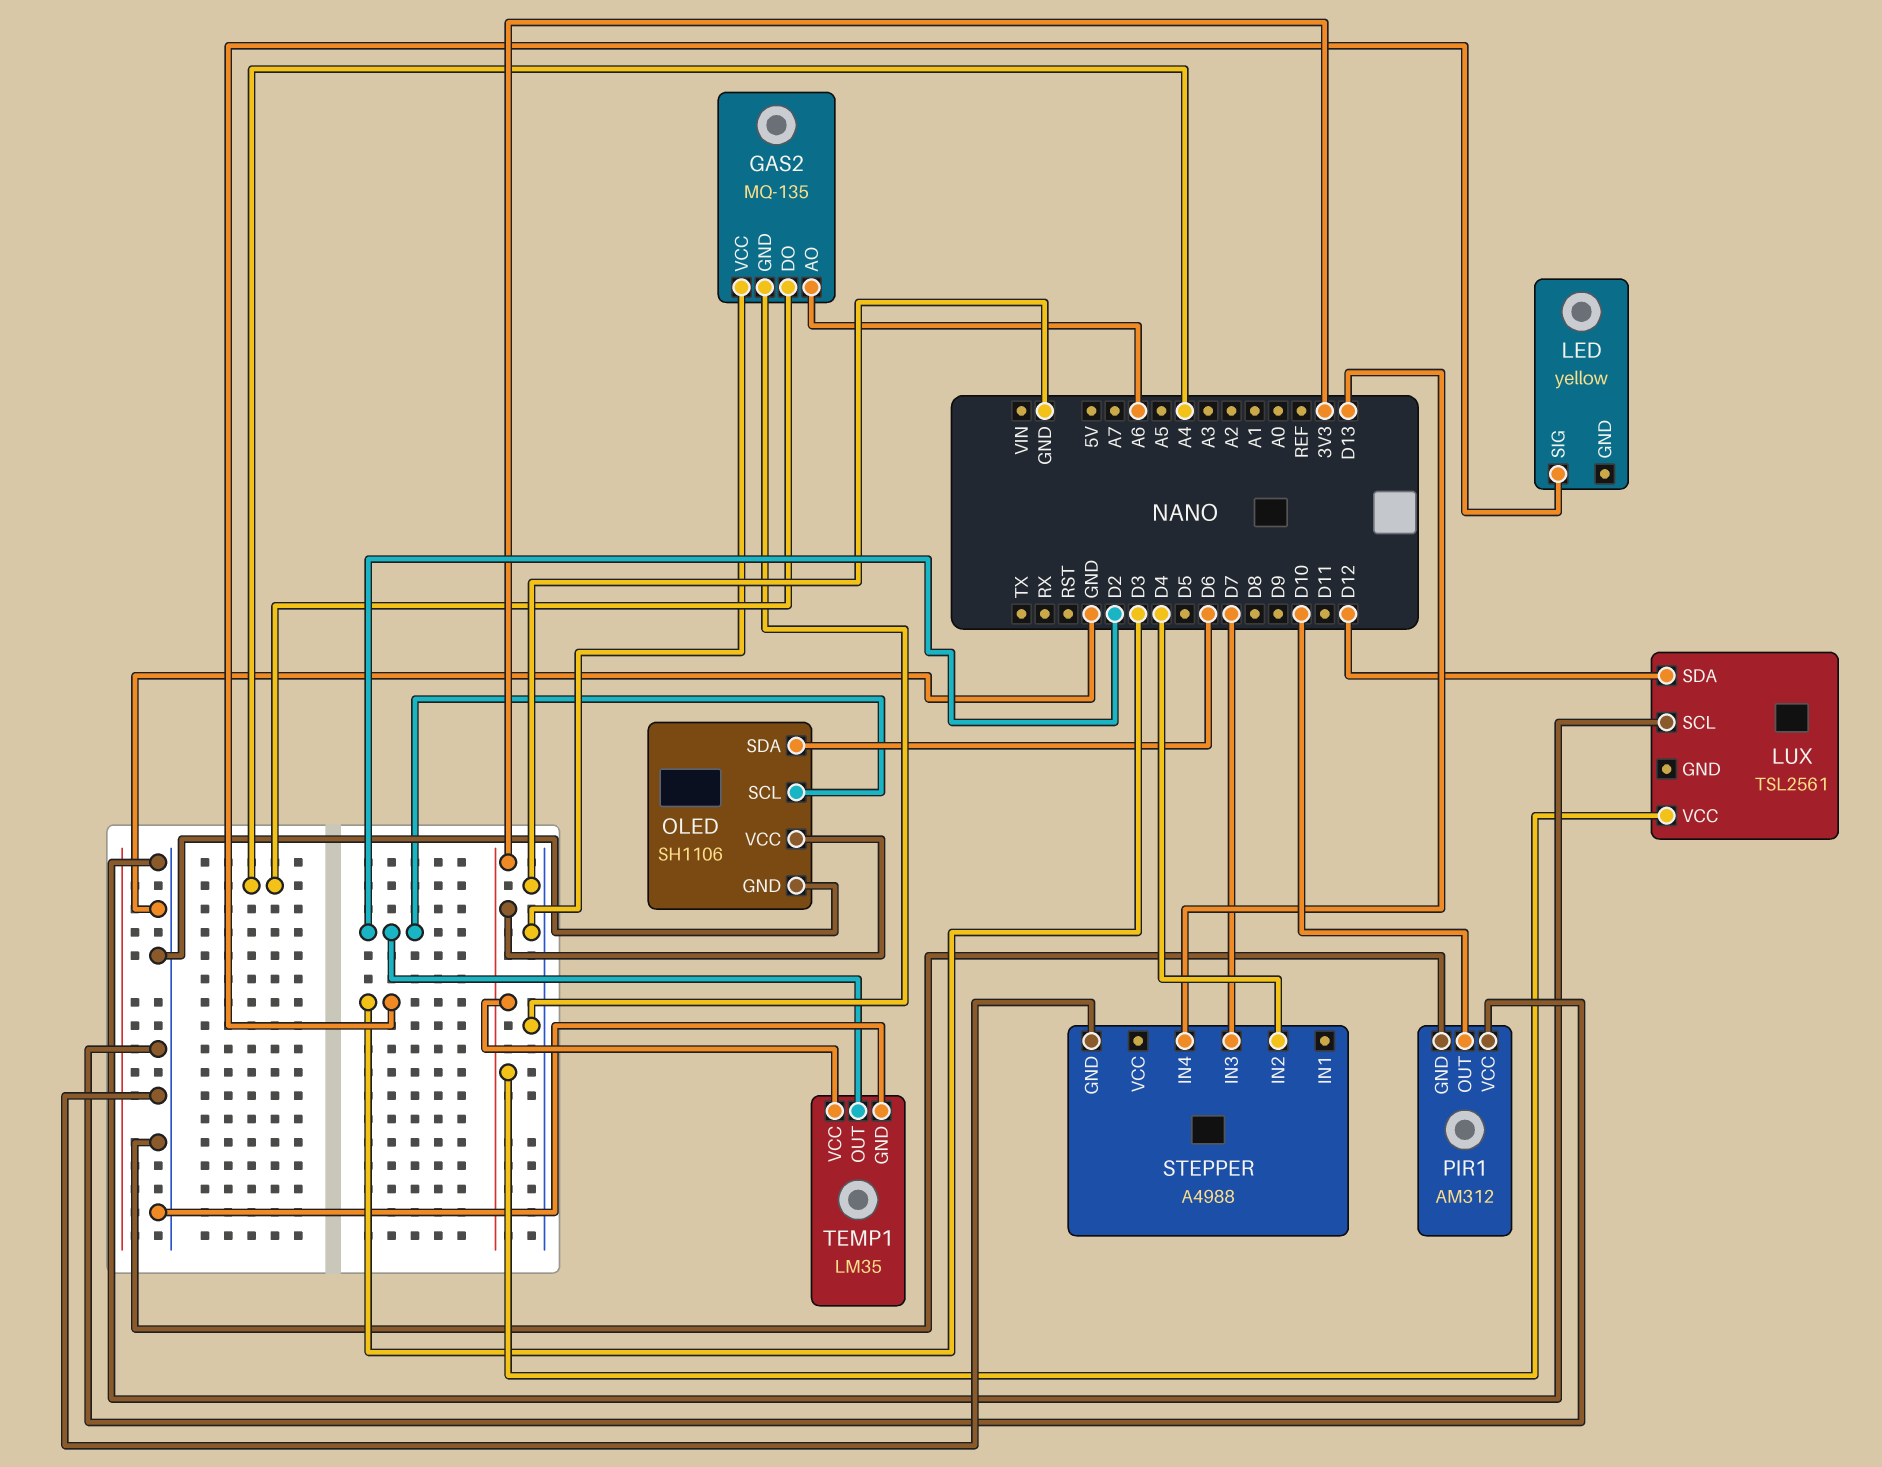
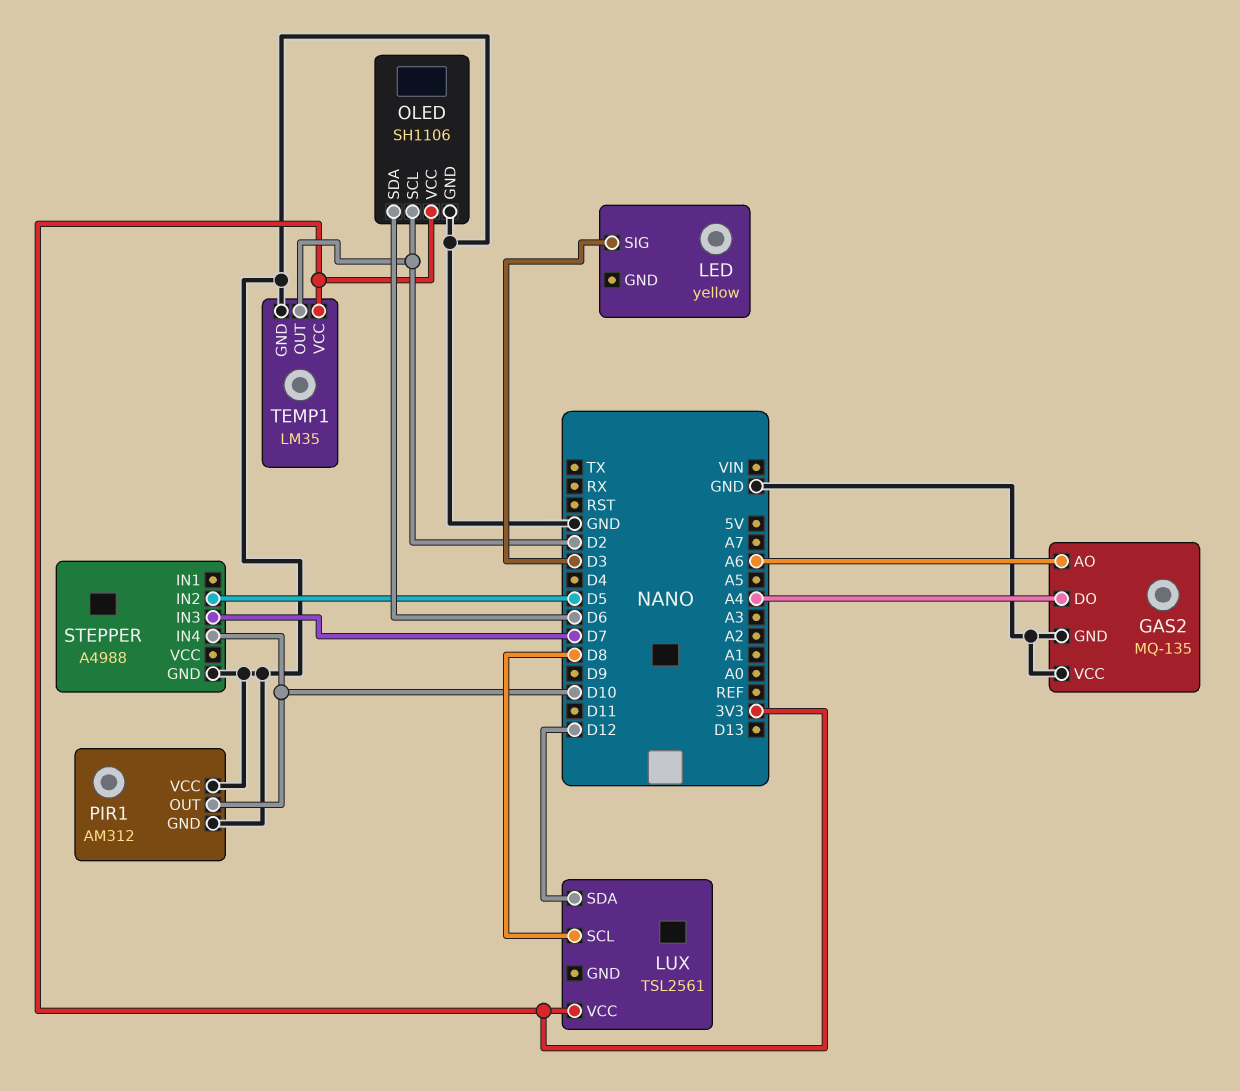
LUX pin SCL: GND -> D8
STEPPER pin IN2: D4 -> D5
STEPPER pin IN4: D13 -> D10

